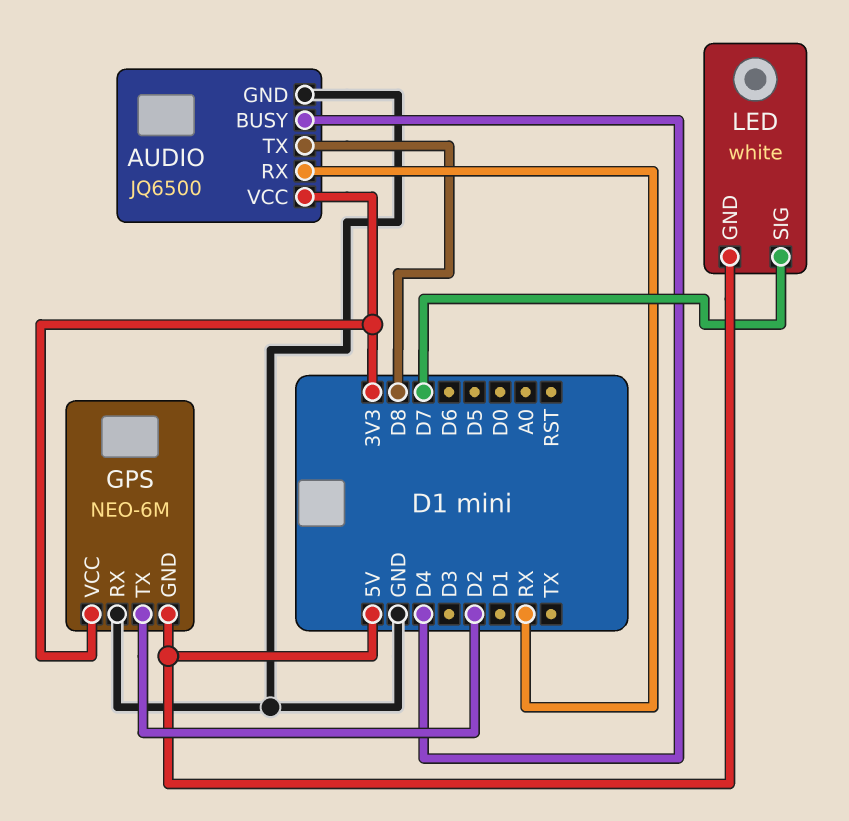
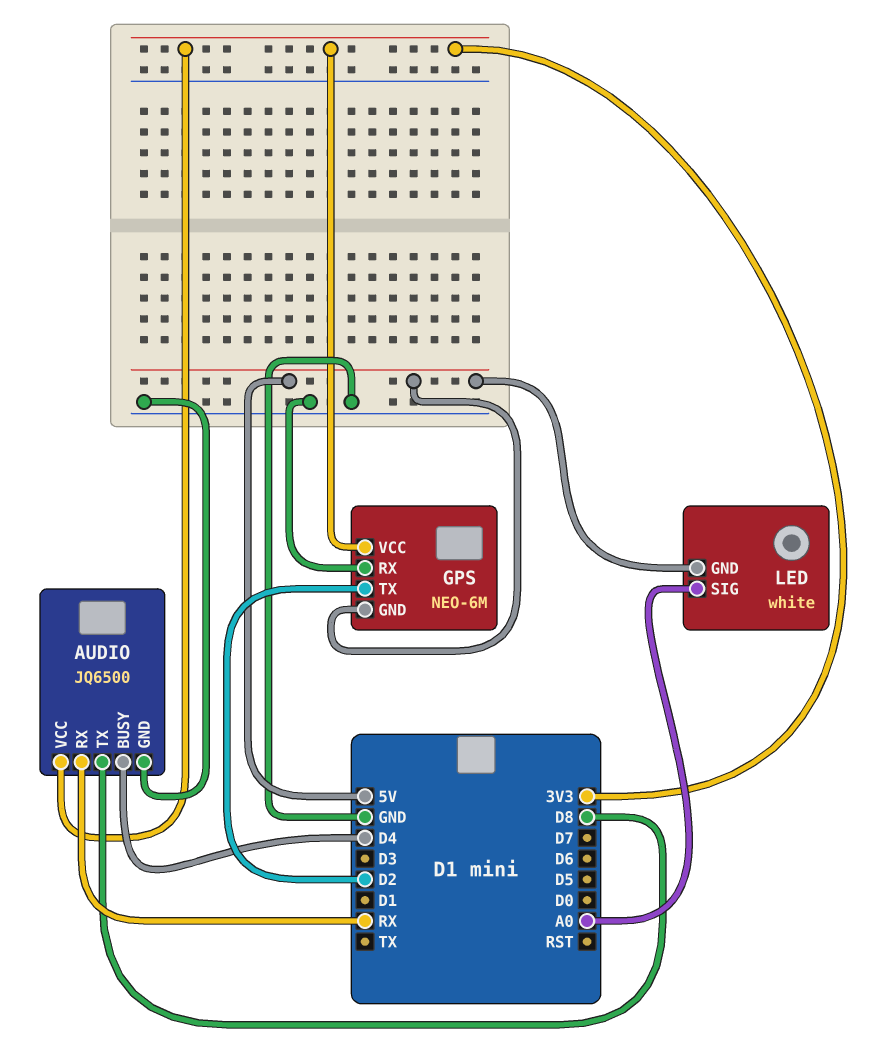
LED pin SIG: D7 -> A0

